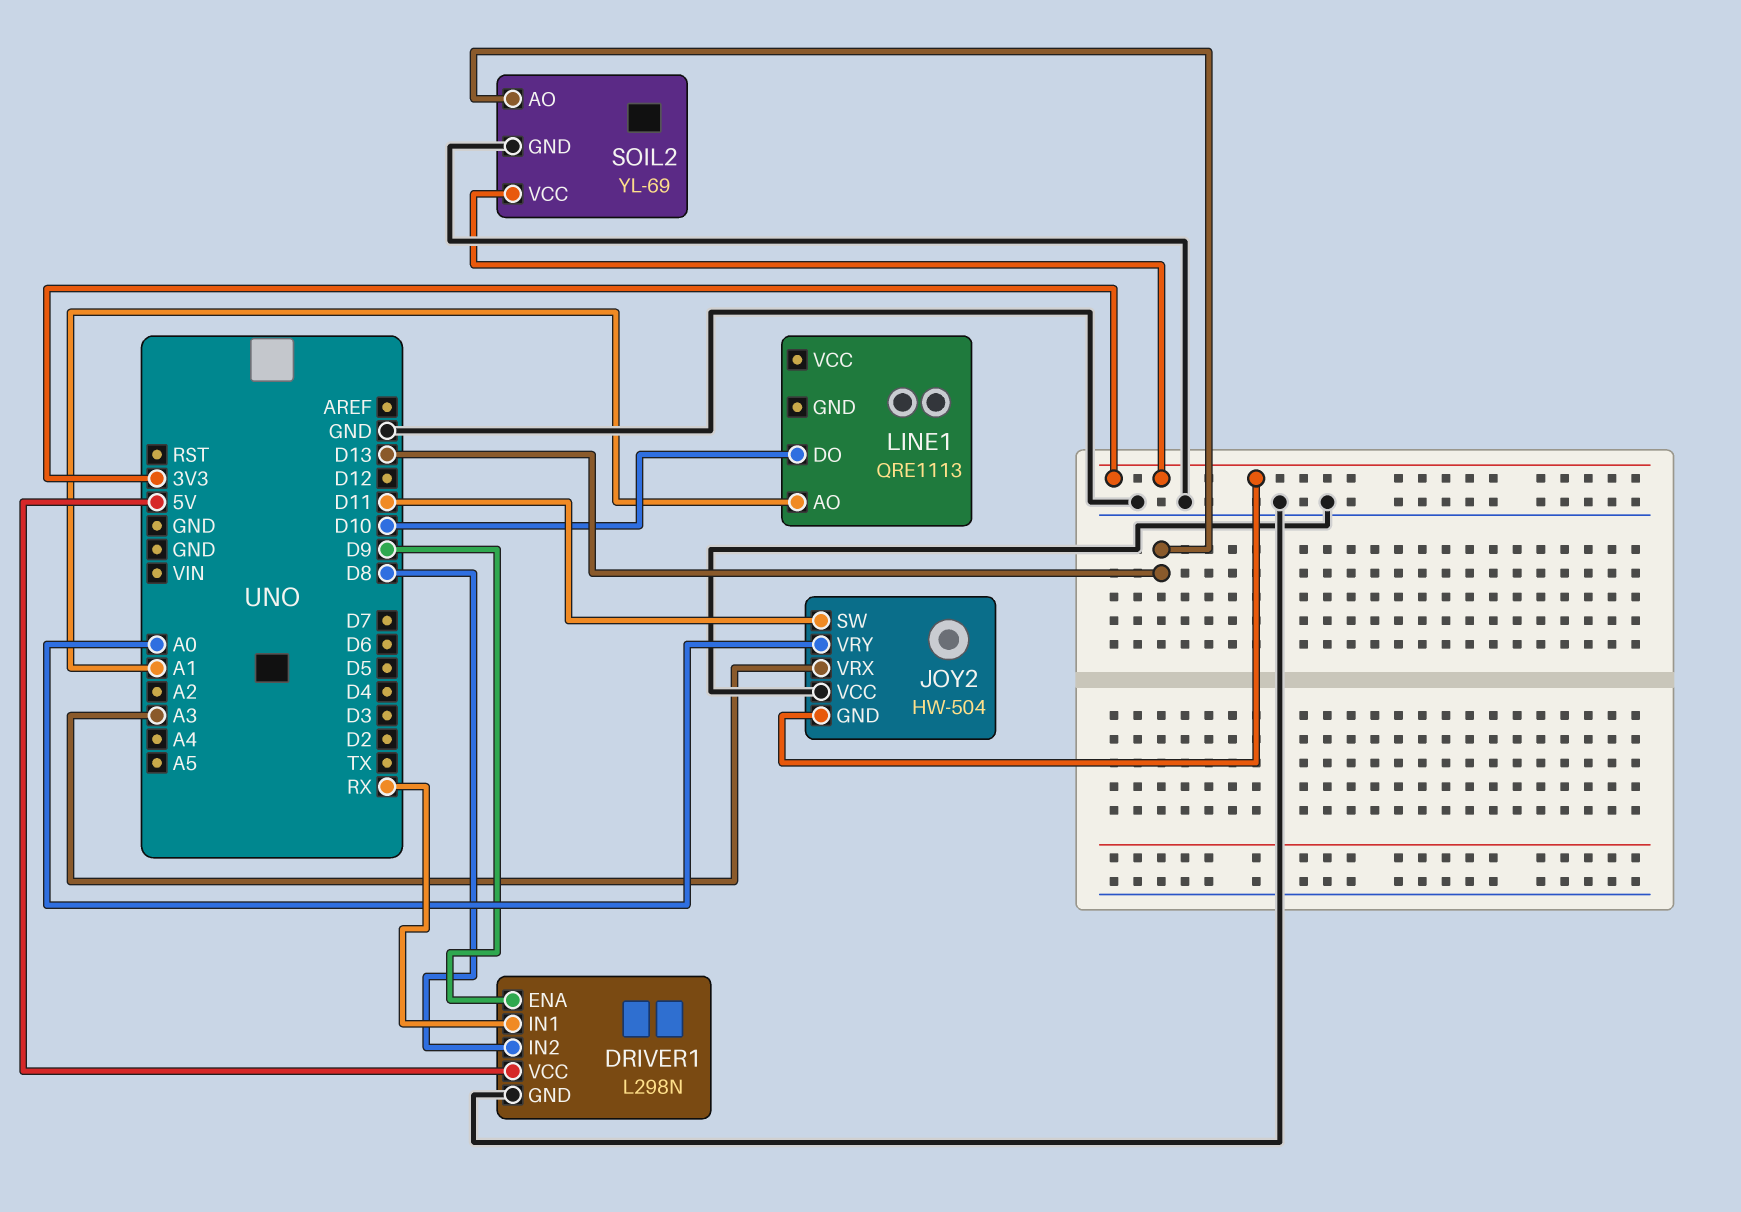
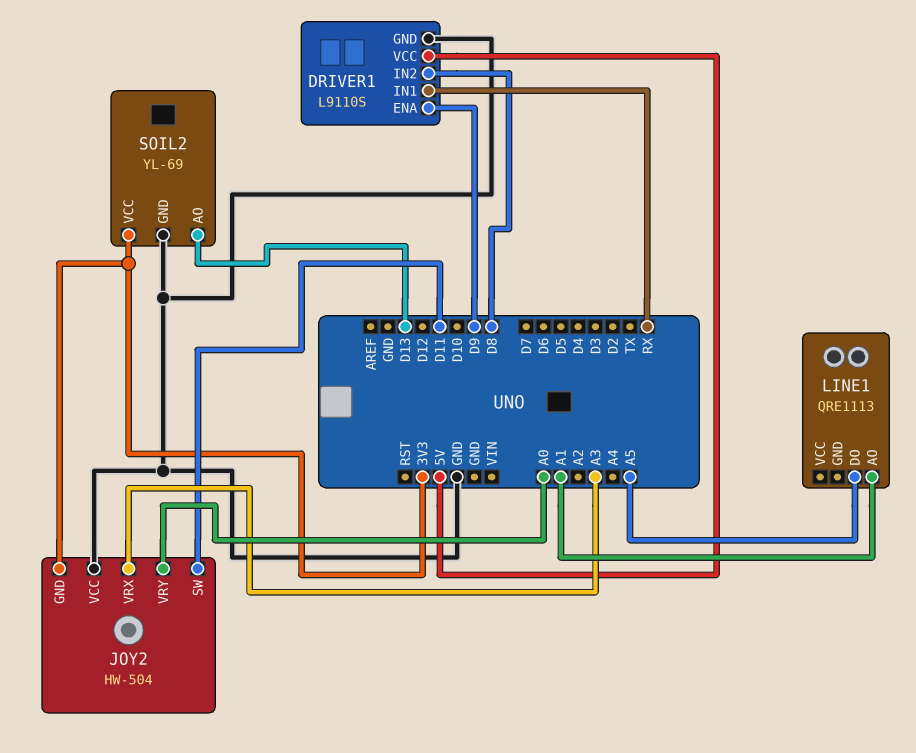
DRIVER1: L298N -> L9110S
LINE1 pin DO: D10 -> A5

